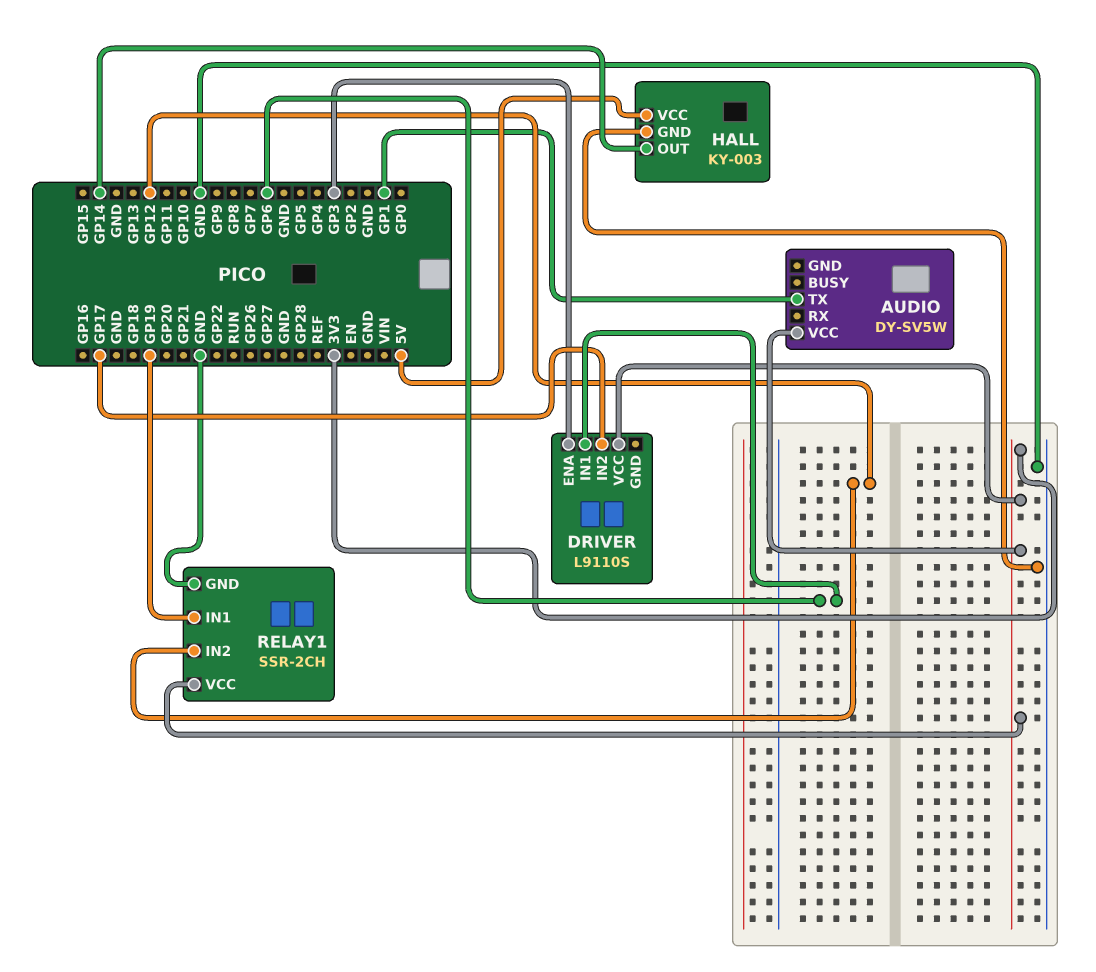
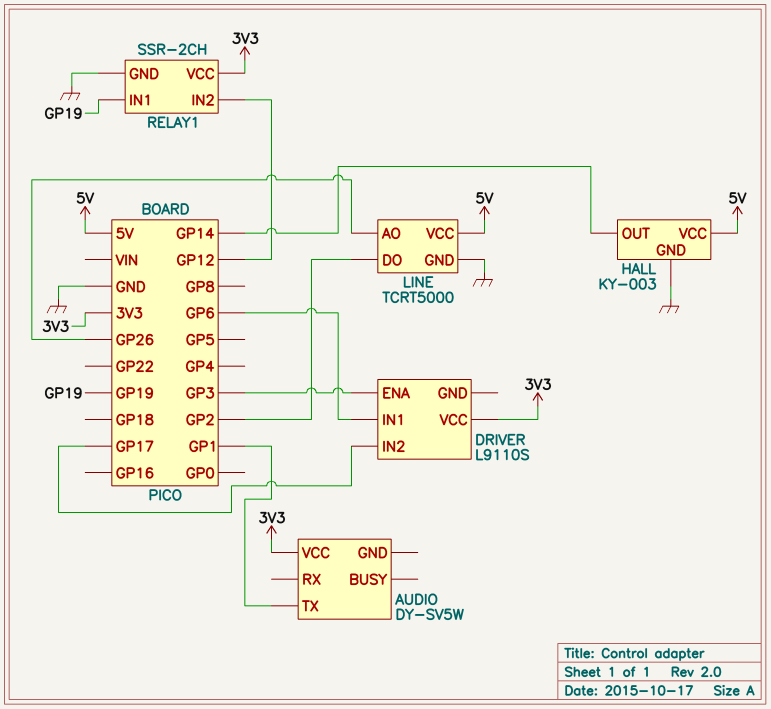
LINE: none -> TCRT5000
LINE pin AO: none -> GP26
LINE pin DO: none -> GP2
LINE pin GND: none -> GND
LINE pin VCC: none -> 5V

